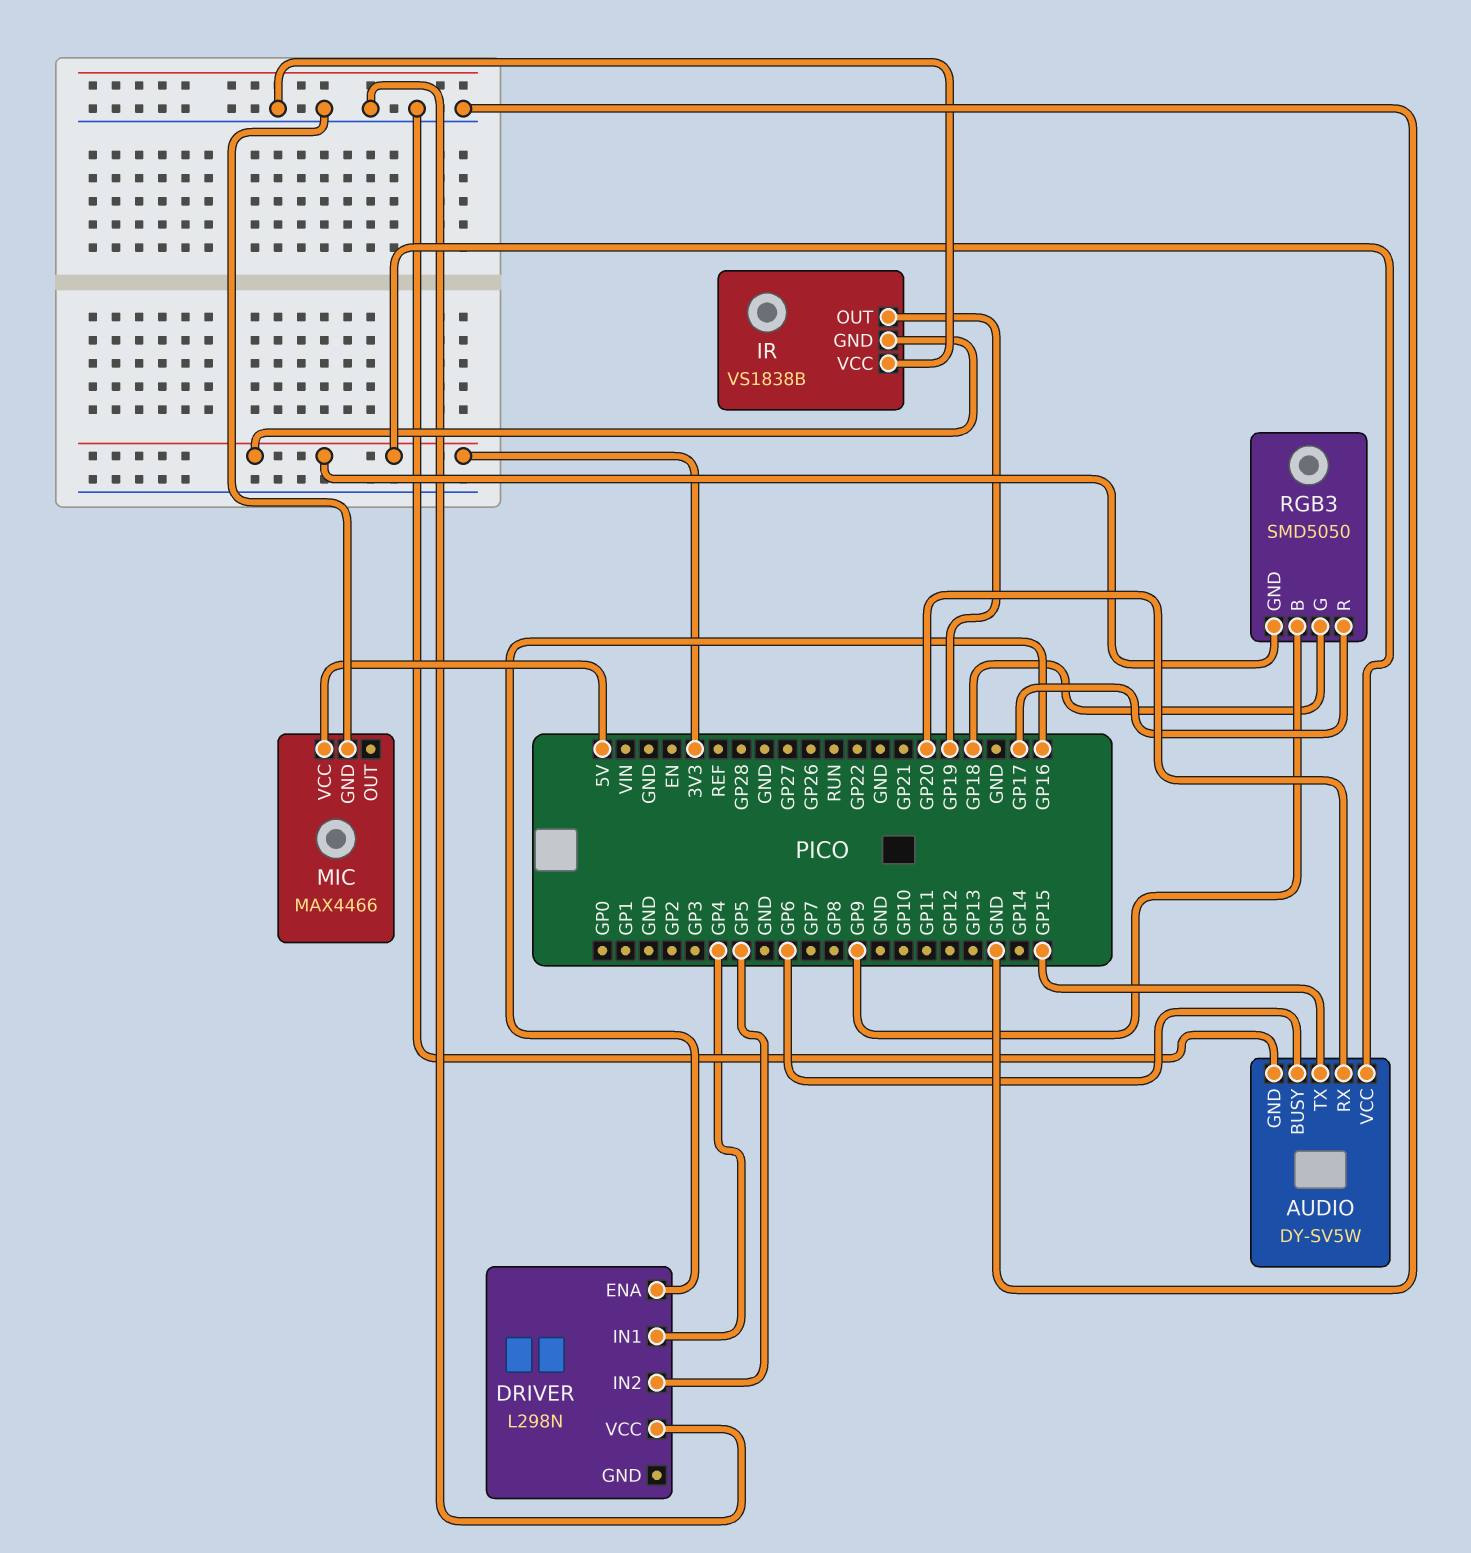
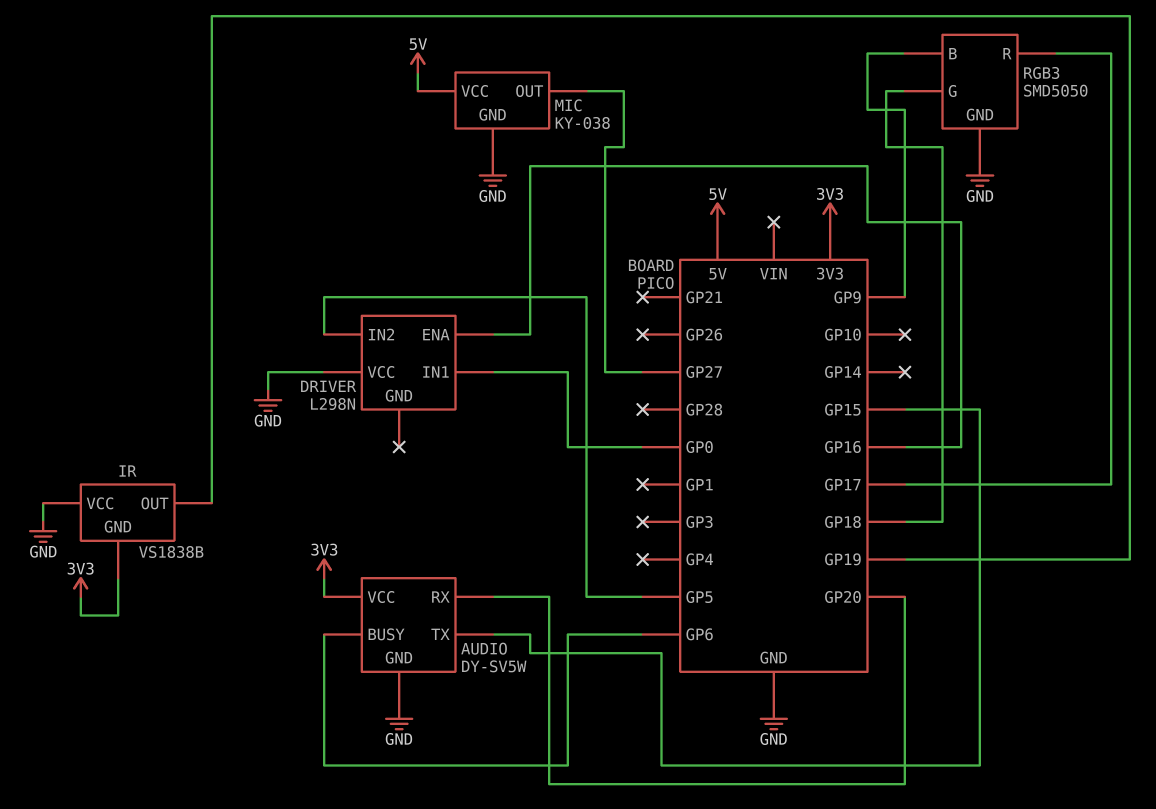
DRIVER pin IN1: GP4 -> GP0
MIC: MAX4466 -> KY-038
MIC pin OUT: none -> GP27
RGB3 pin GND: 3V3 -> GND

